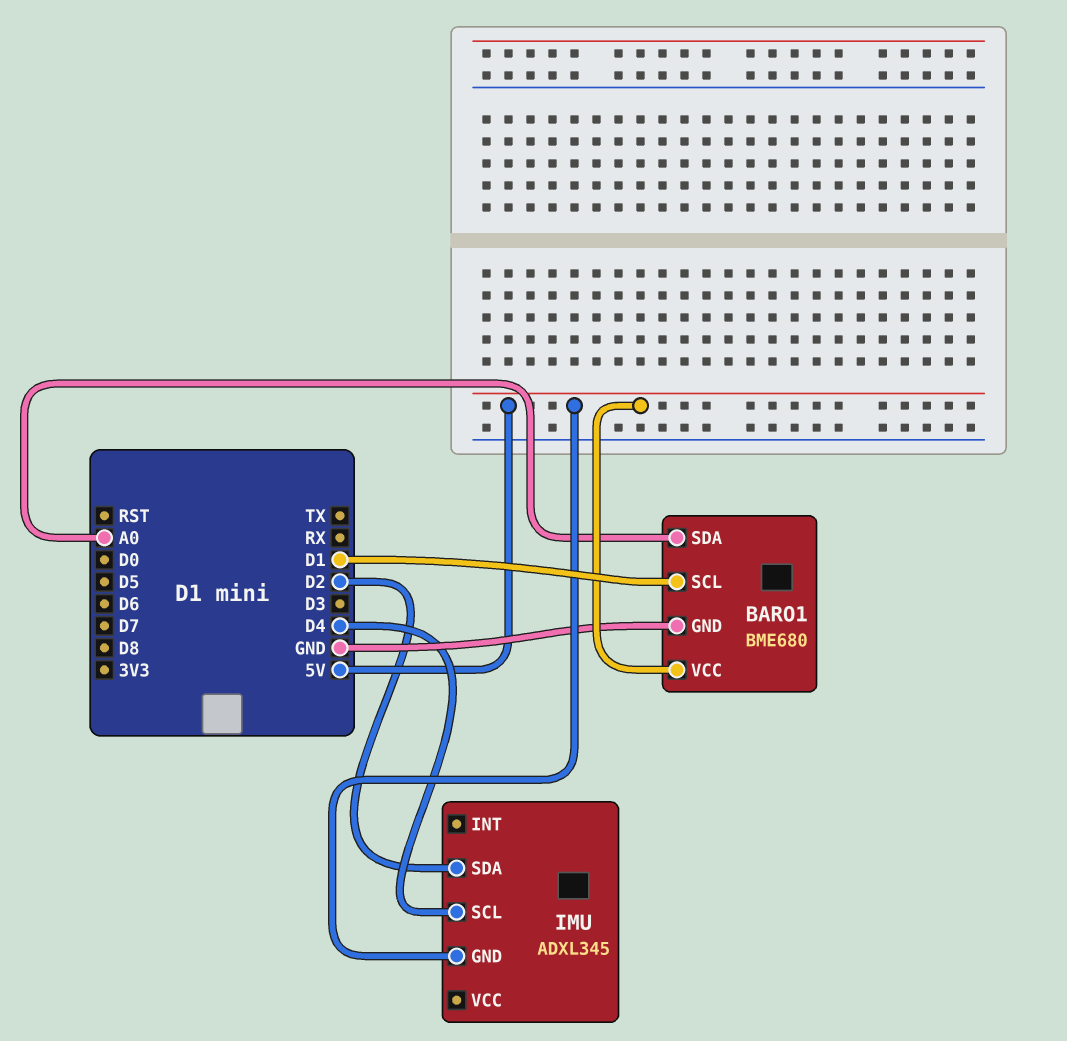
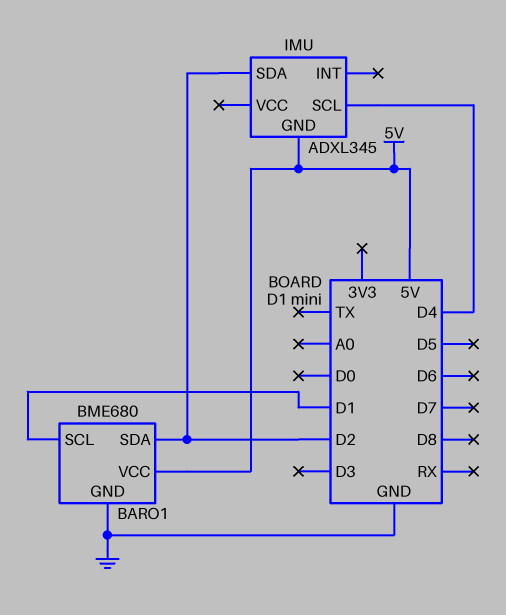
BARO1 pin SDA: A0 -> D2

